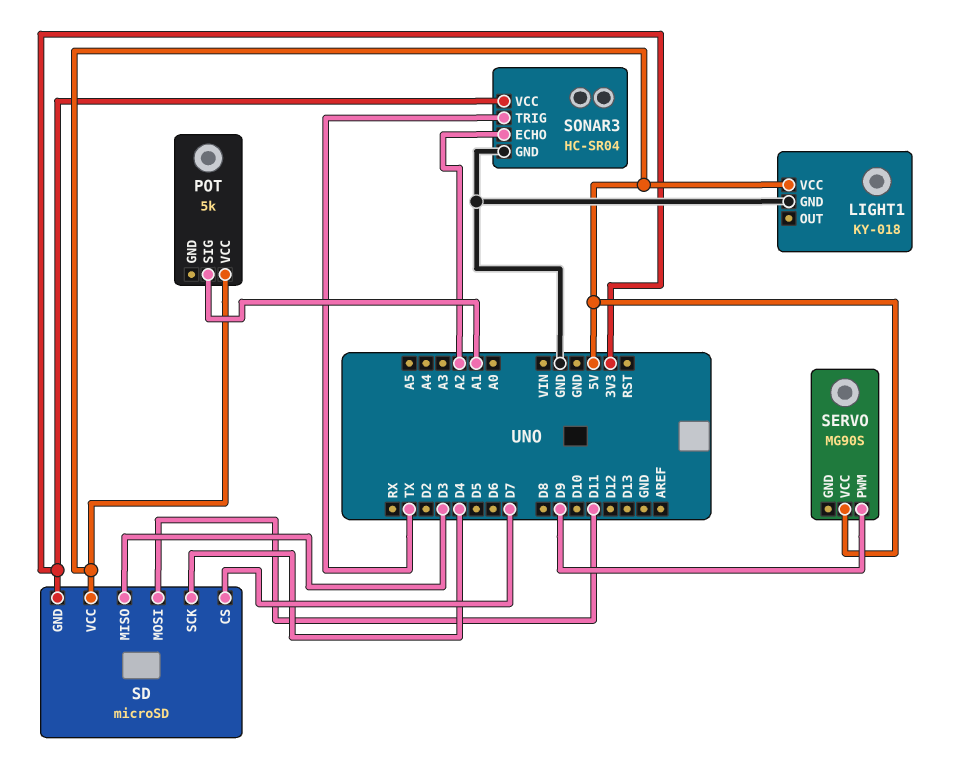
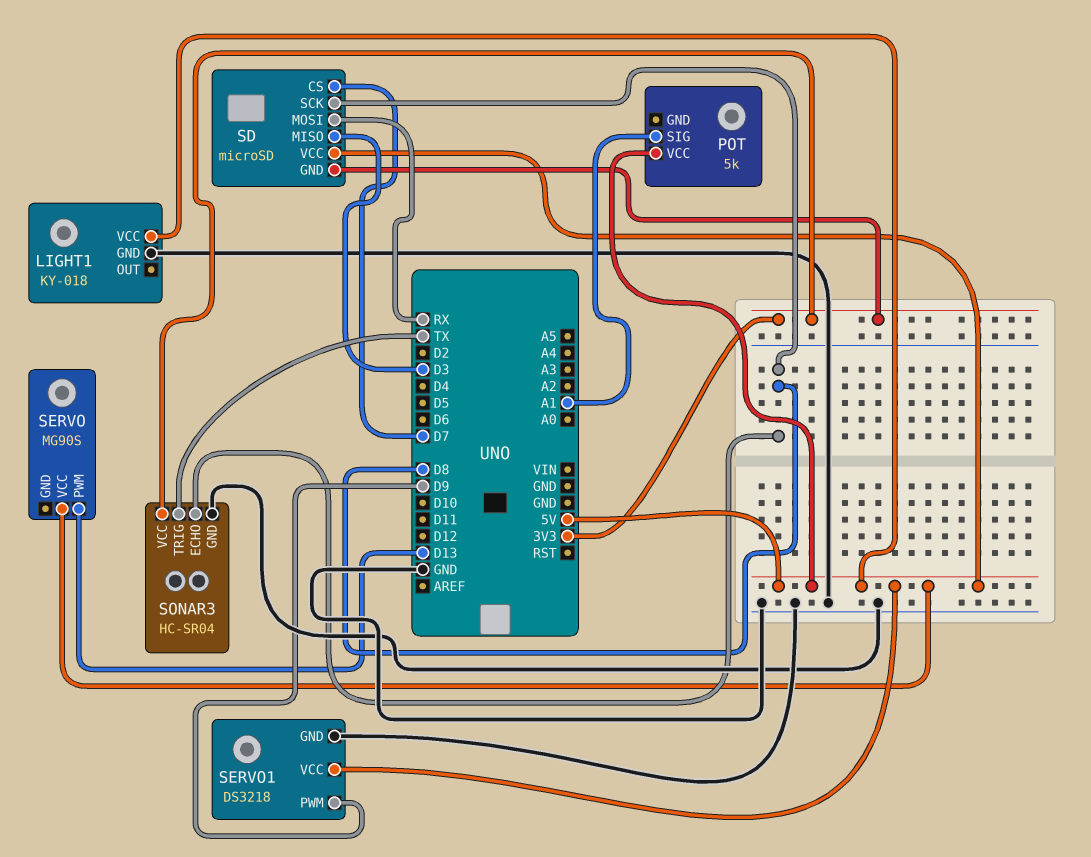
SD pin MOSI: D11 -> RX
SD pin SCK: D4 -> D8
SERVO pin PWM: D9 -> D13
SERVO1: none -> DS3218
SERVO1 pin GND: none -> GND
SERVO1 pin PWM: none -> D9
SERVO1 pin VCC: none -> 5V
SONAR3 pin ECHO: A2 -> D8

